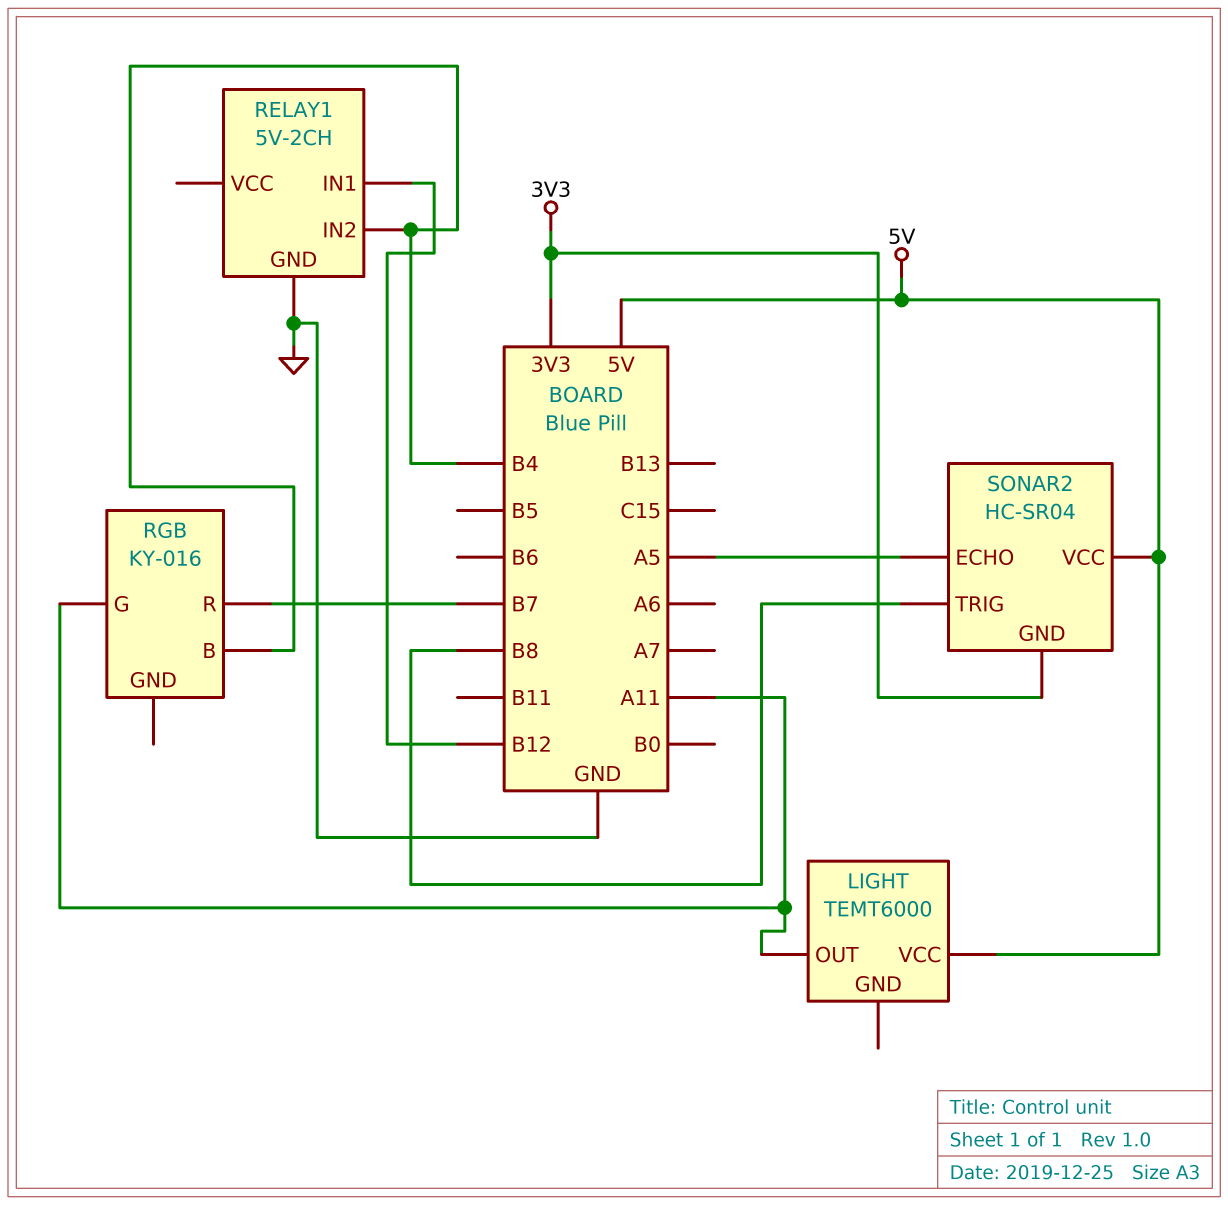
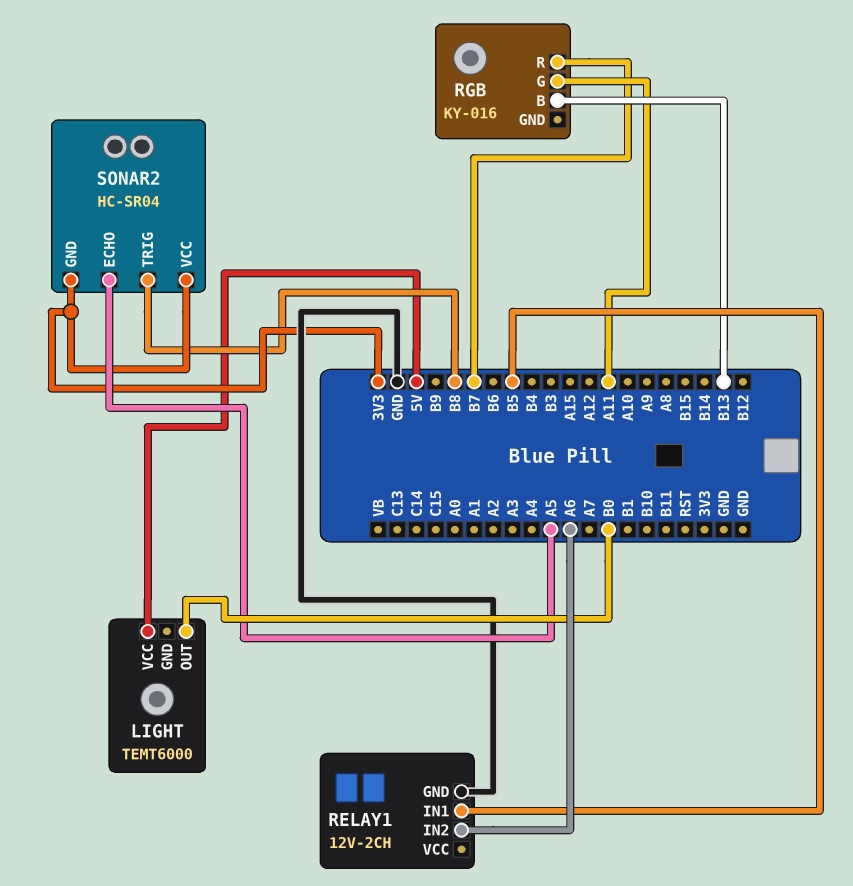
LIGHT pin OUT: A11 -> B0
RELAY1: 5V-2CH -> 12V-2CH
RELAY1 pin IN1: B12 -> B5
RELAY1 pin IN2: B4 -> A6
RGB pin B: B4 -> B13
SONAR2 pin VCC: 5V -> 3V3

